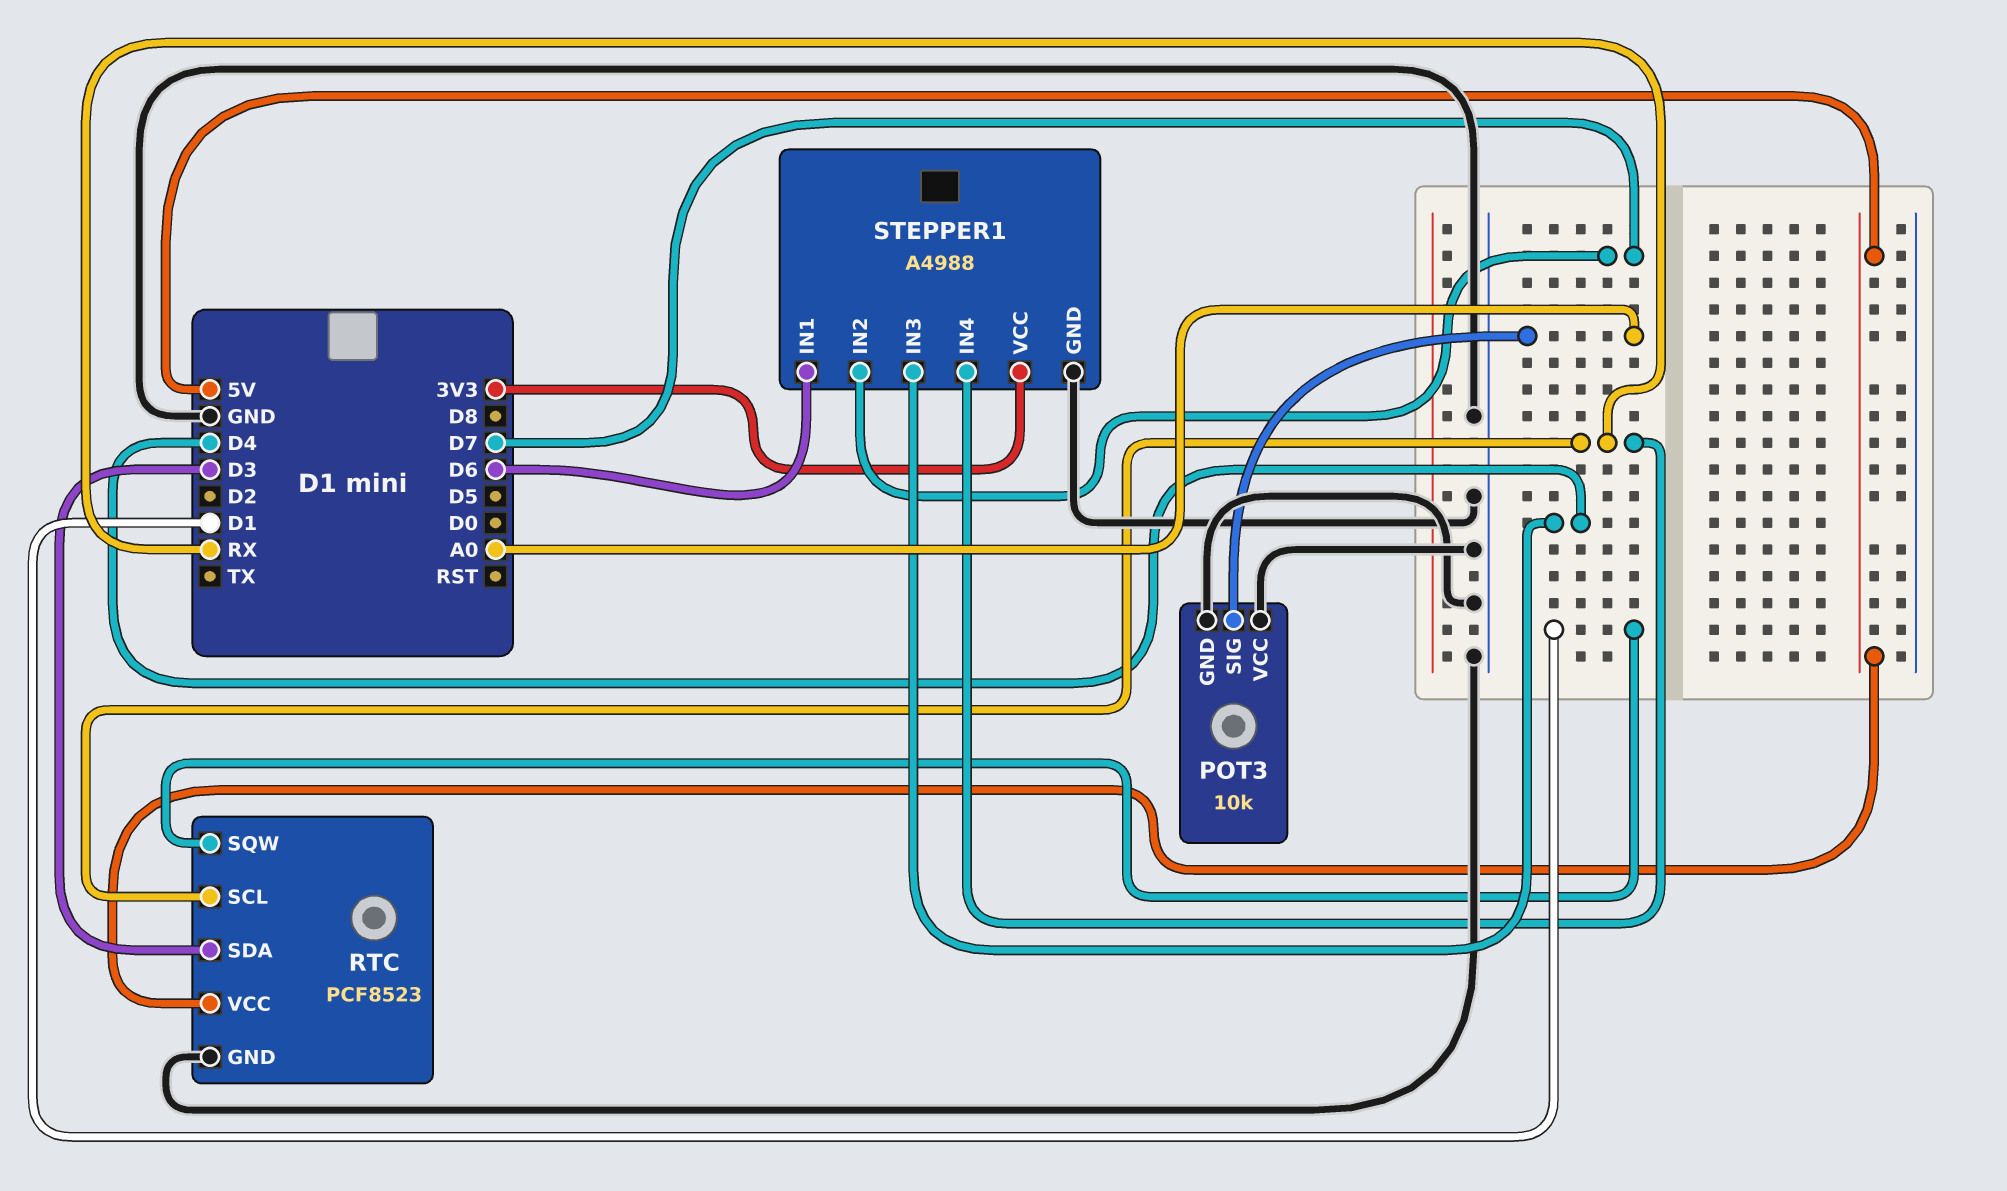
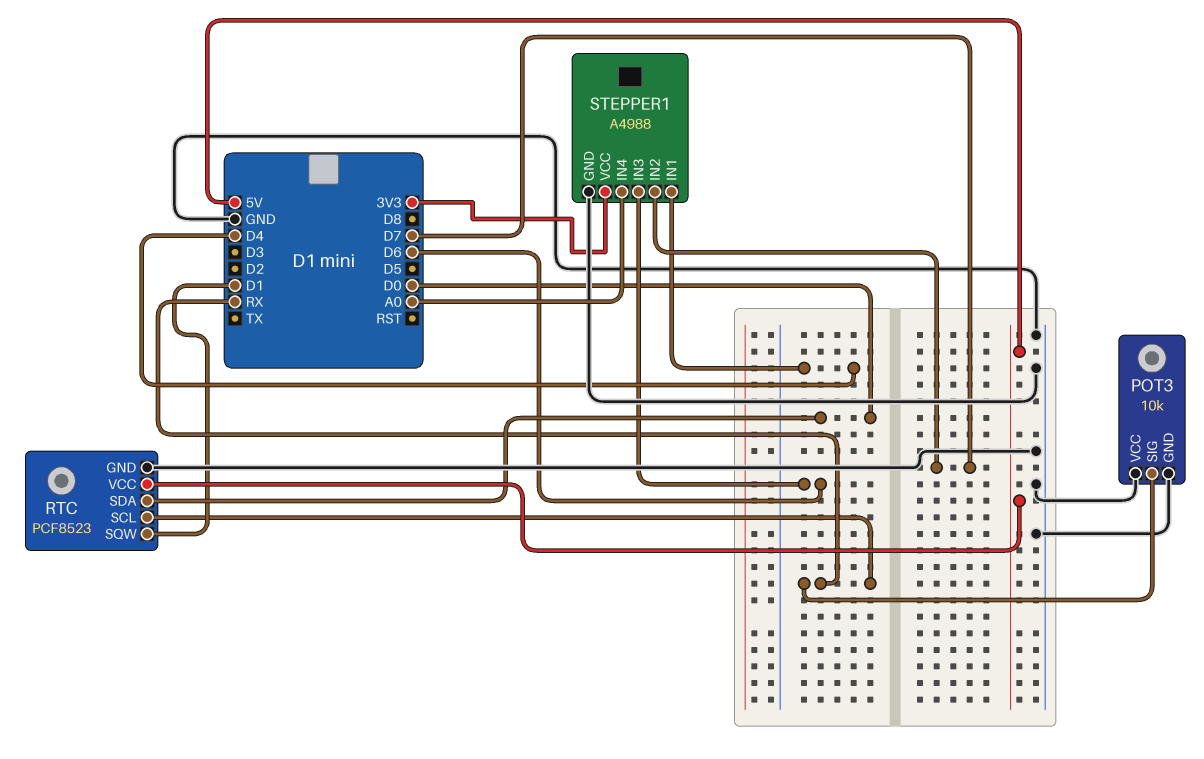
POT3 pin SIG: A0 -> RX
RTC pin SDA: D3 -> D0
STEPPER1 pin IN1: D6 -> D4
STEPPER1 pin IN3: D4 -> D6
STEPPER1 pin IN4: RX -> A0

